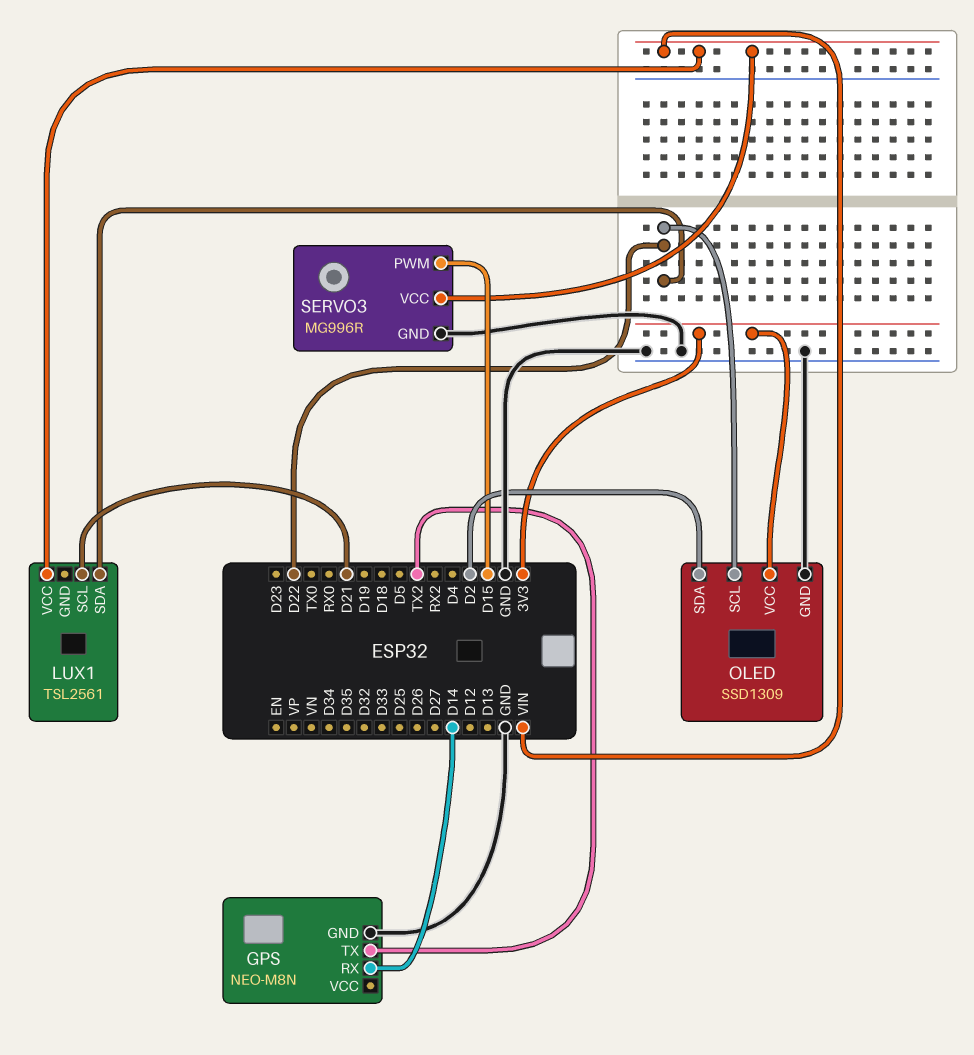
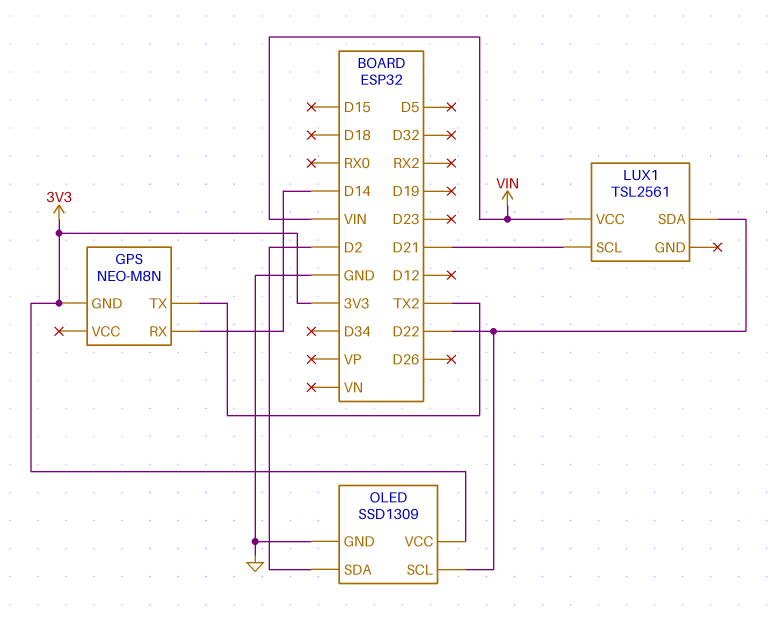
GPS pin GND: GND -> 3V3
SERVO3: MG996R -> none
SERVO3 pin GND: GND -> none
SERVO3 pin PWM: D15 -> none
SERVO3 pin VCC: VIN -> none

